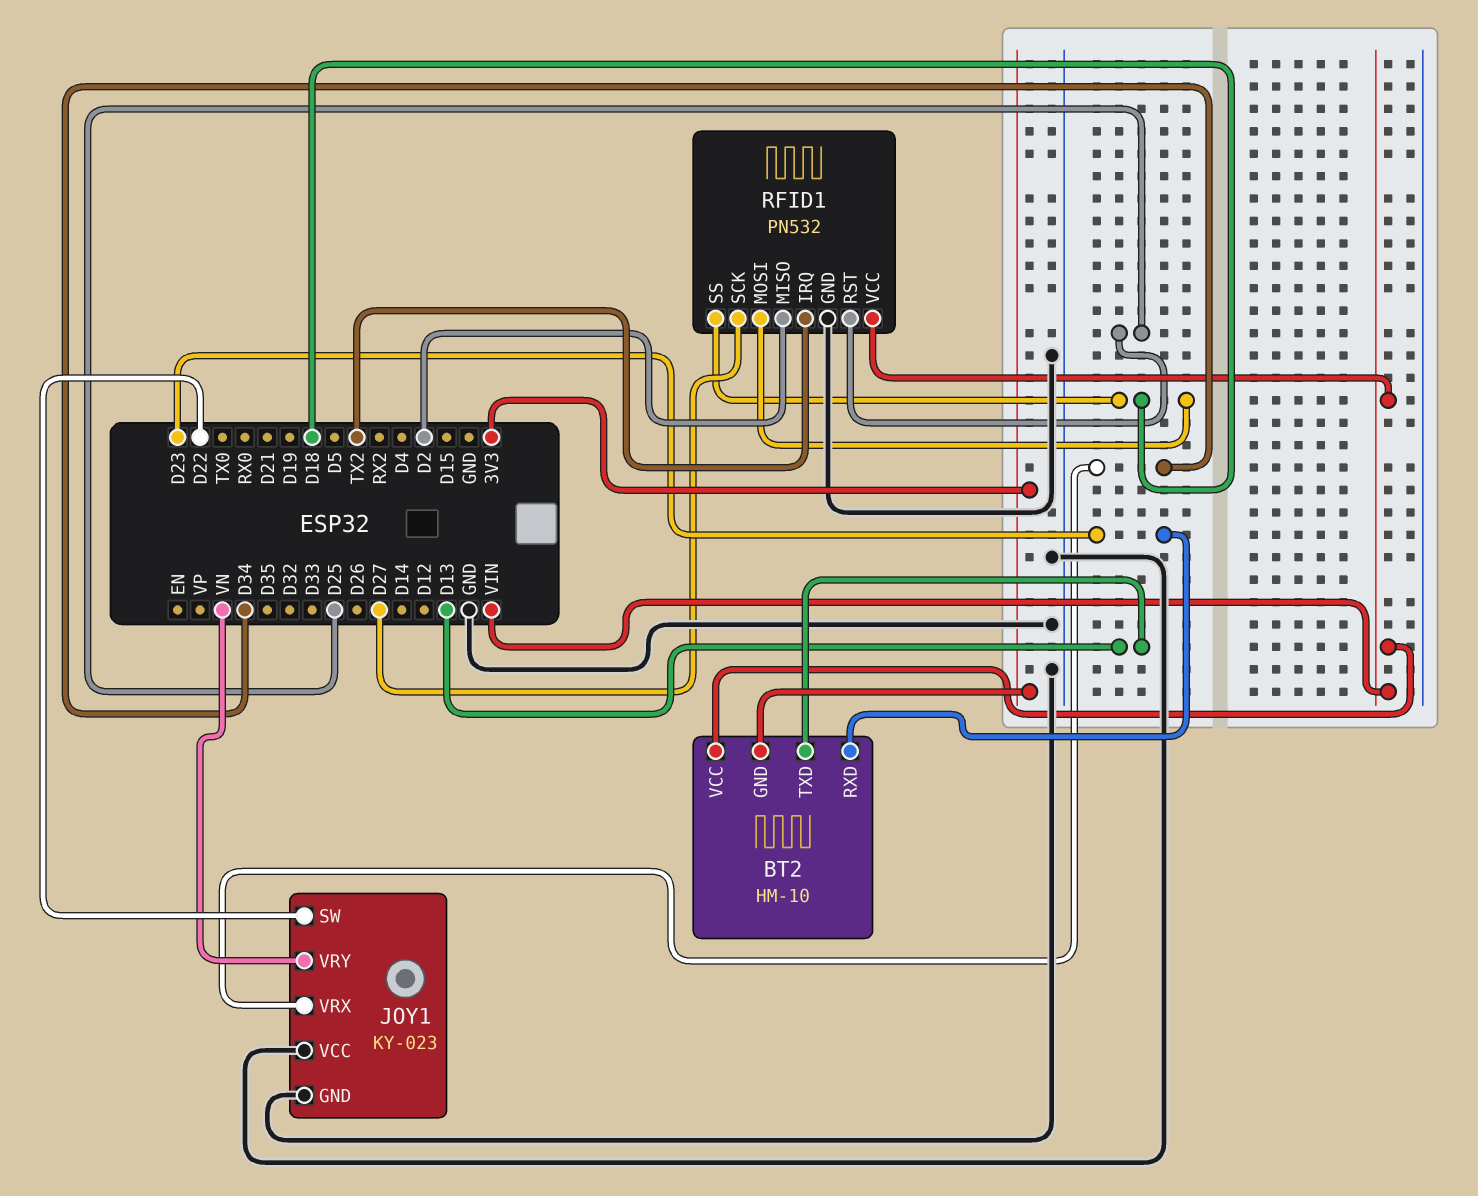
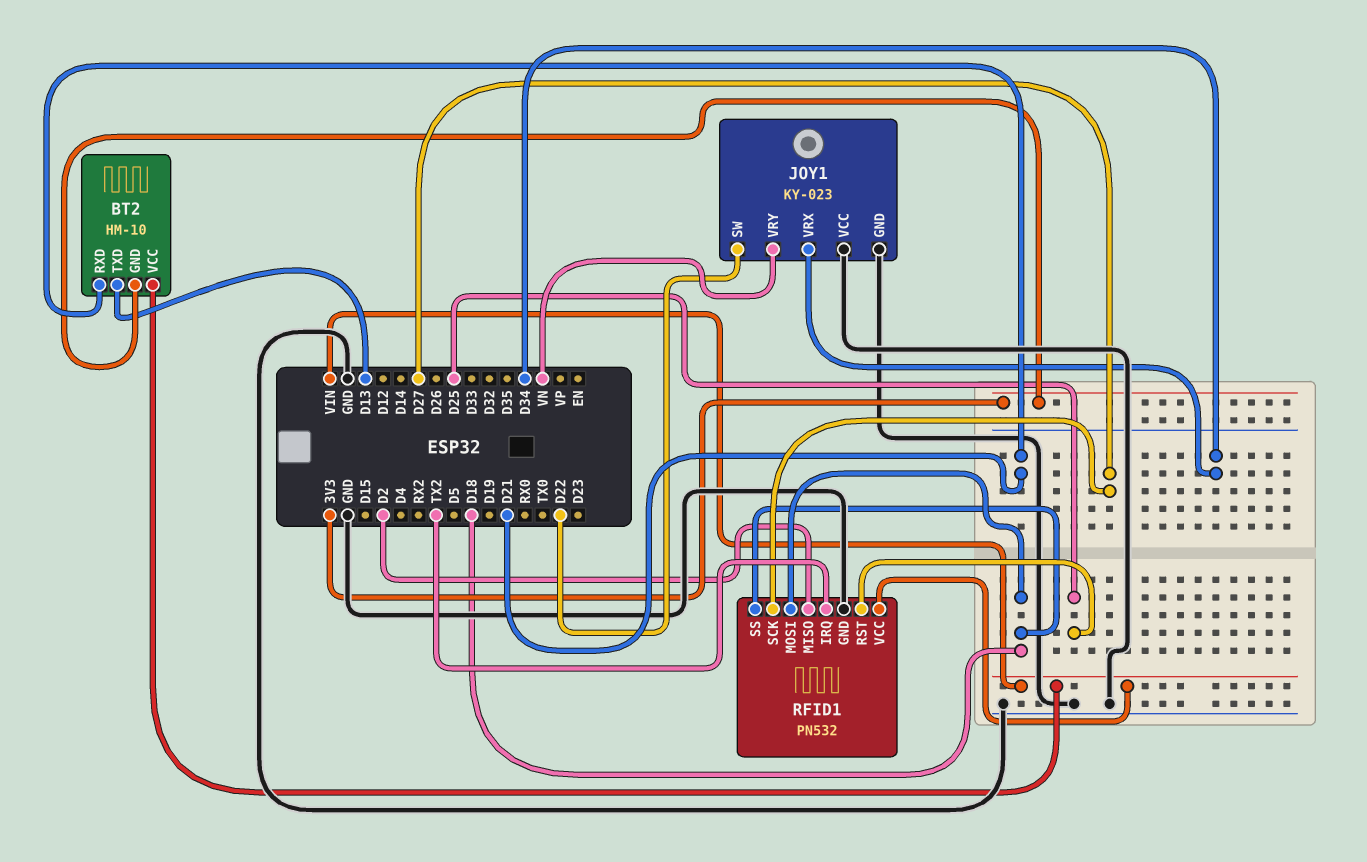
BT2 pin RXD: D23 -> D21

